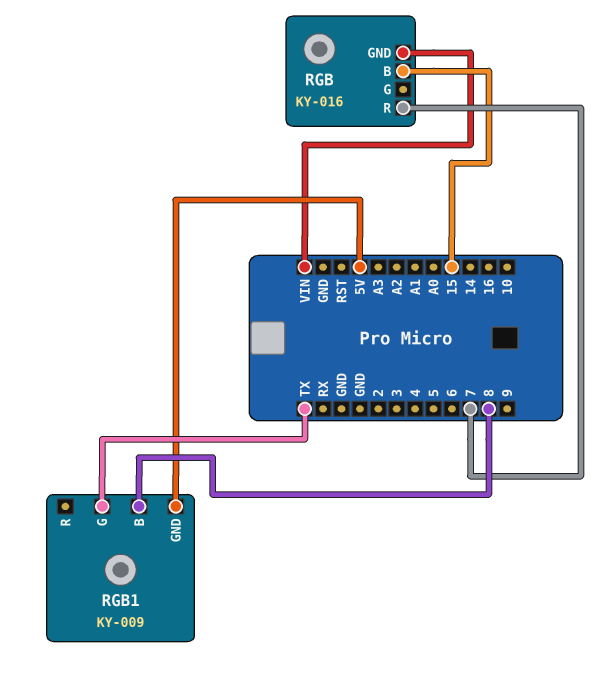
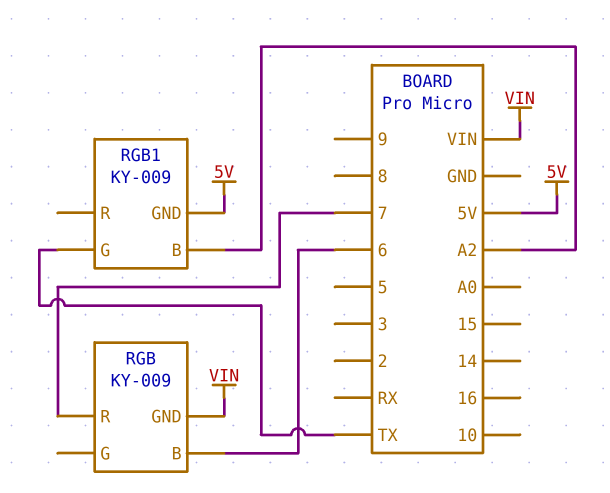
RGB: KY-016 -> KY-009
RGB pin B: 15 -> 6
RGB1 pin B: 8 -> A2

